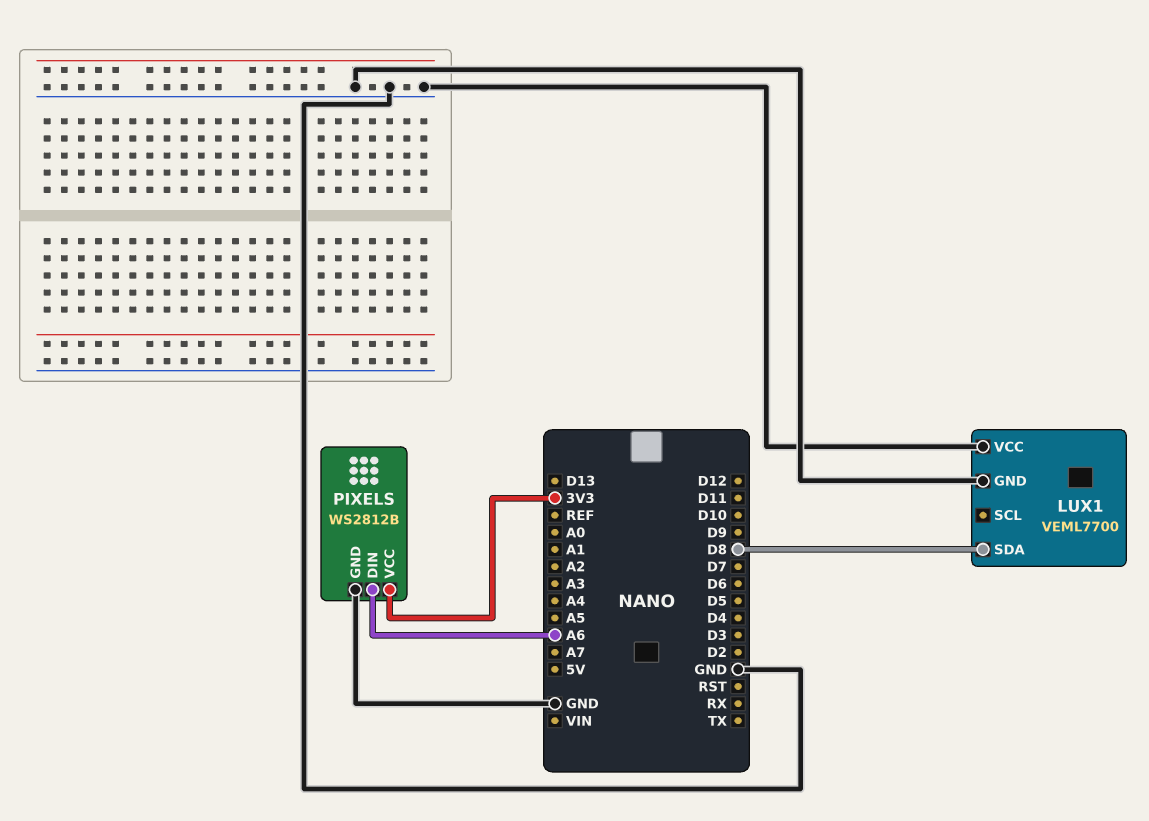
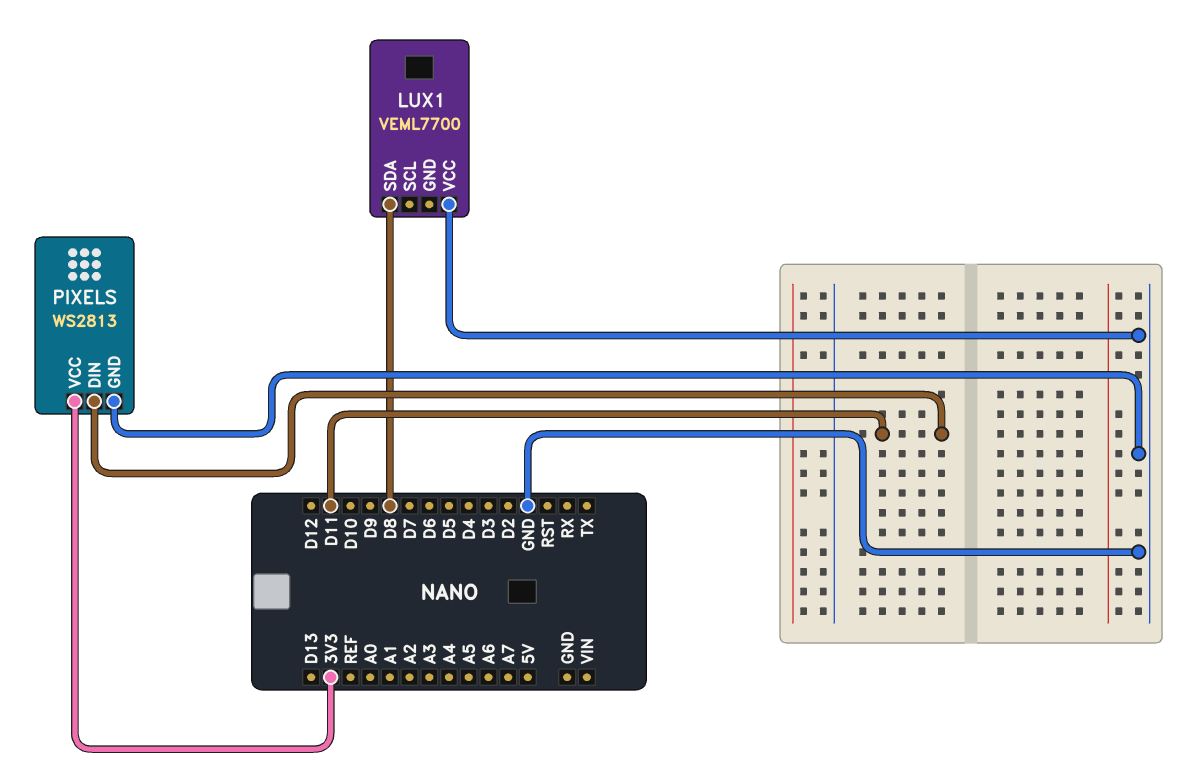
LUX1 pin GND: GND -> none
PIXELS: WS2812B -> WS2813
PIXELS pin DIN: A6 -> D11

